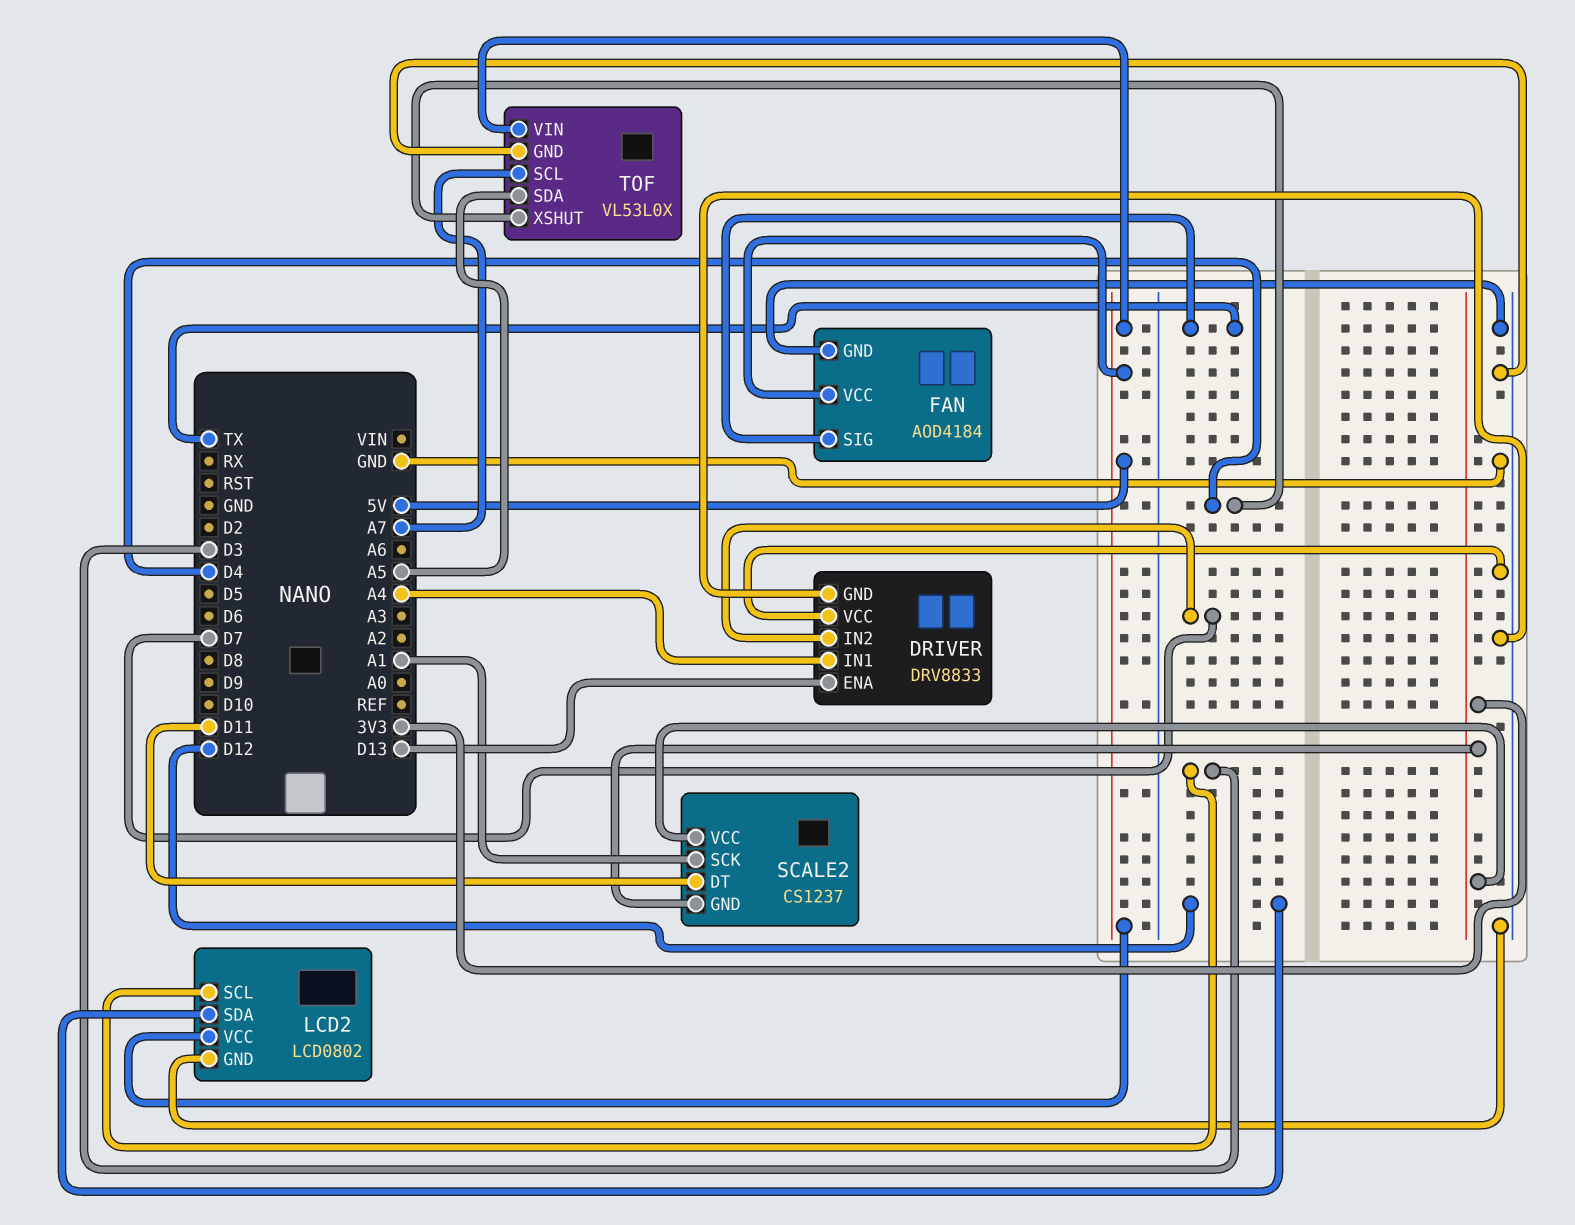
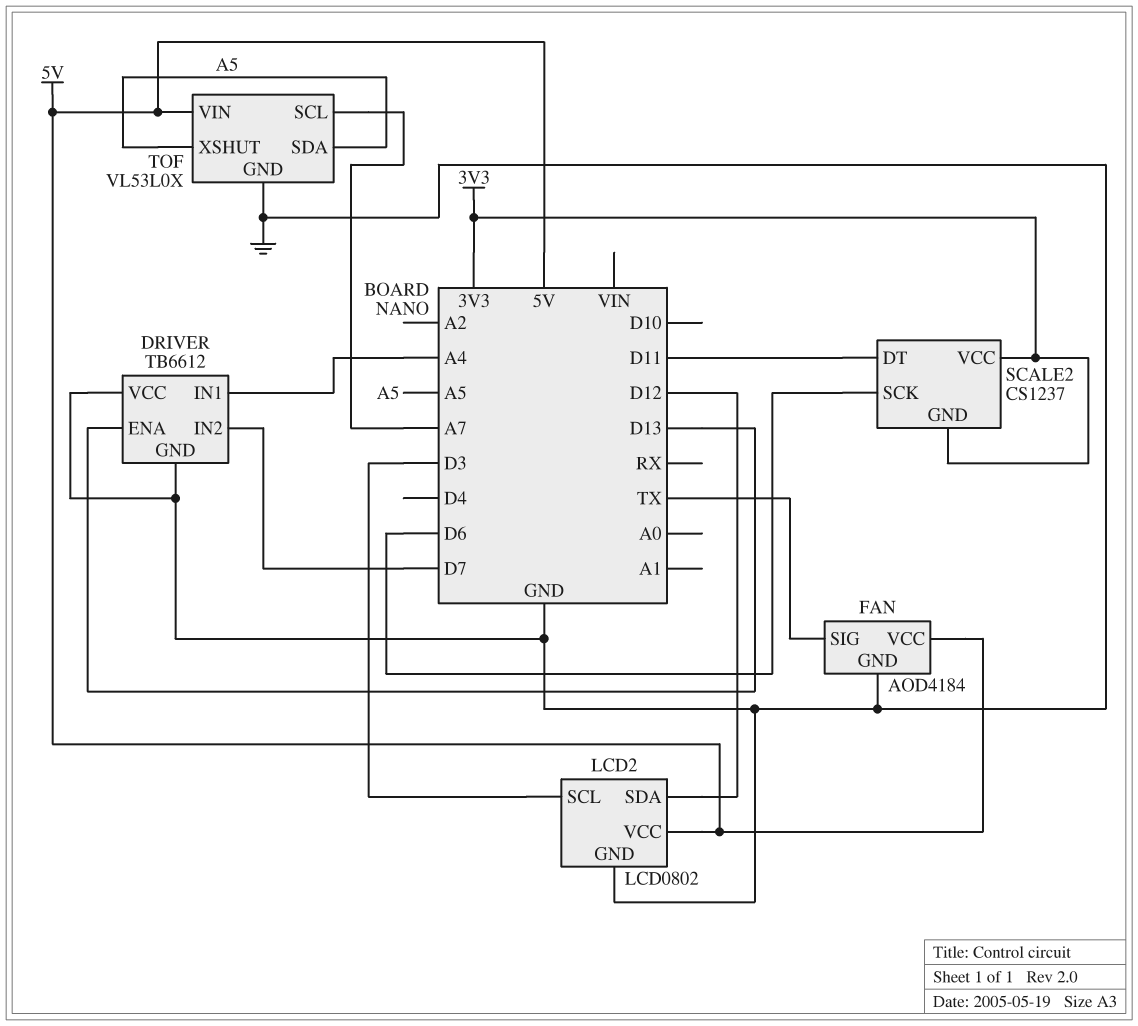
DRIVER: DRV8833 -> TB6612
SCALE2 pin SCK: A1 -> D6
TOF pin XSHUT: D4 -> A5

